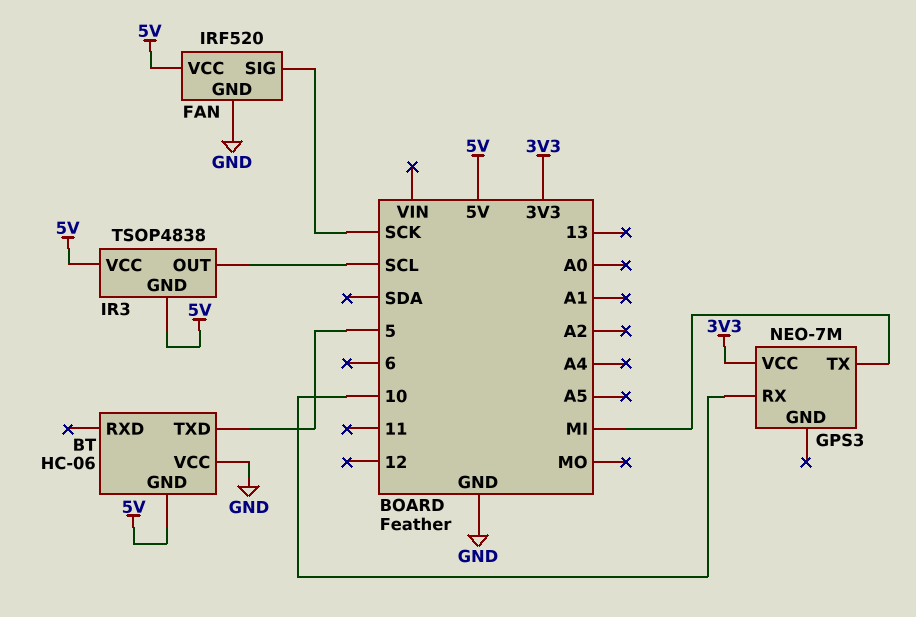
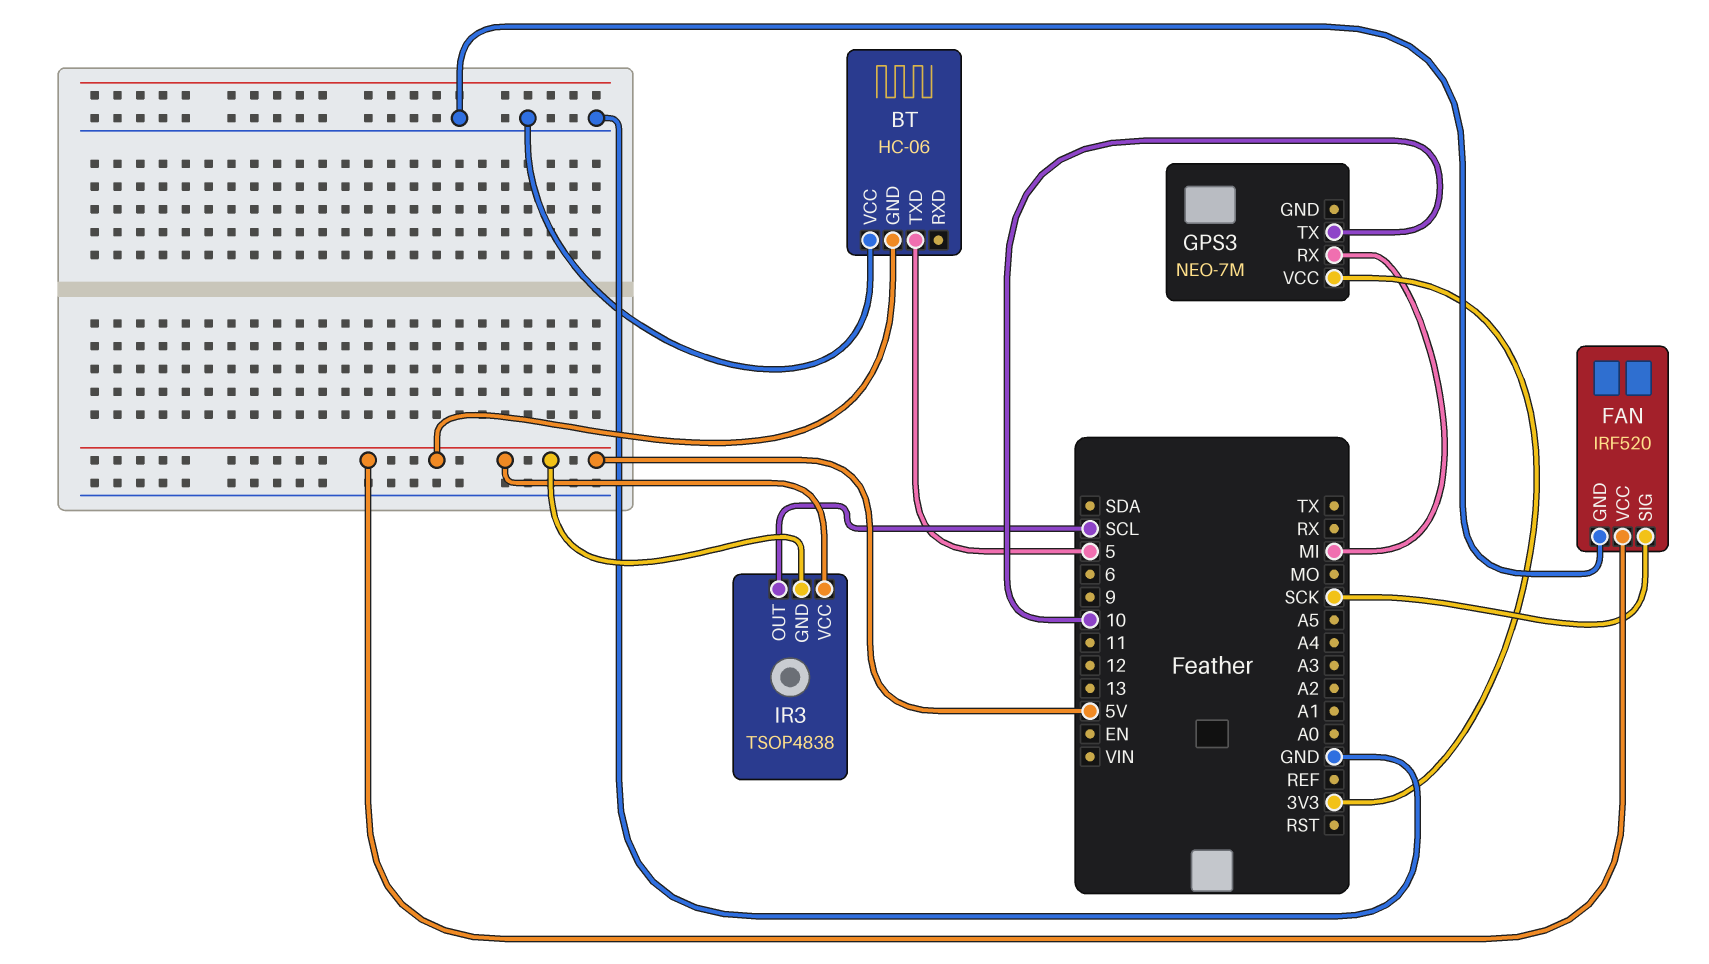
GPS3 pin RX: 10 -> MI
GPS3 pin TX: MI -> 10

